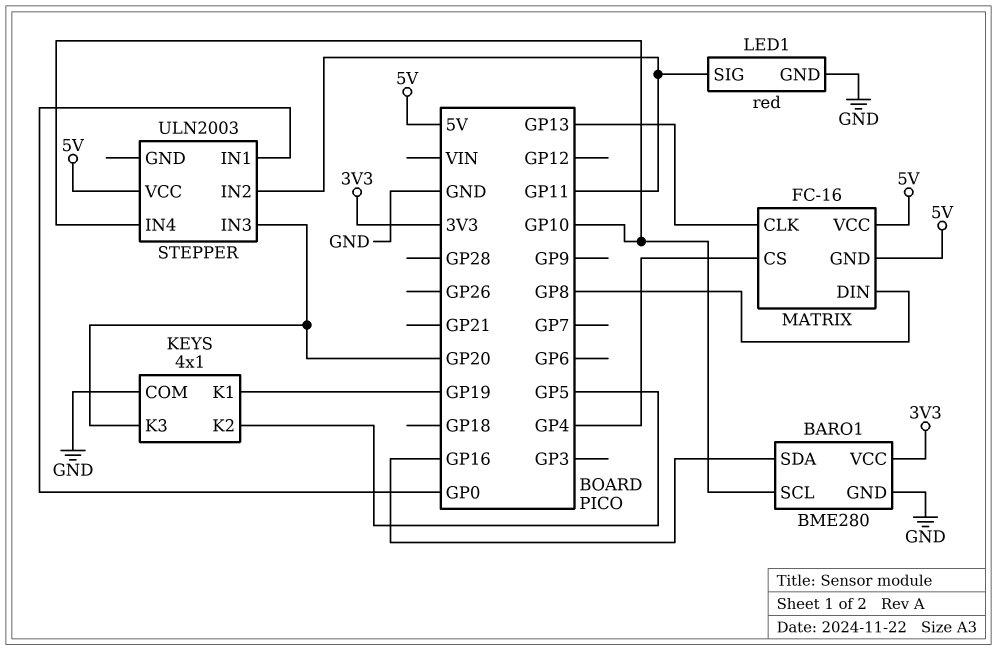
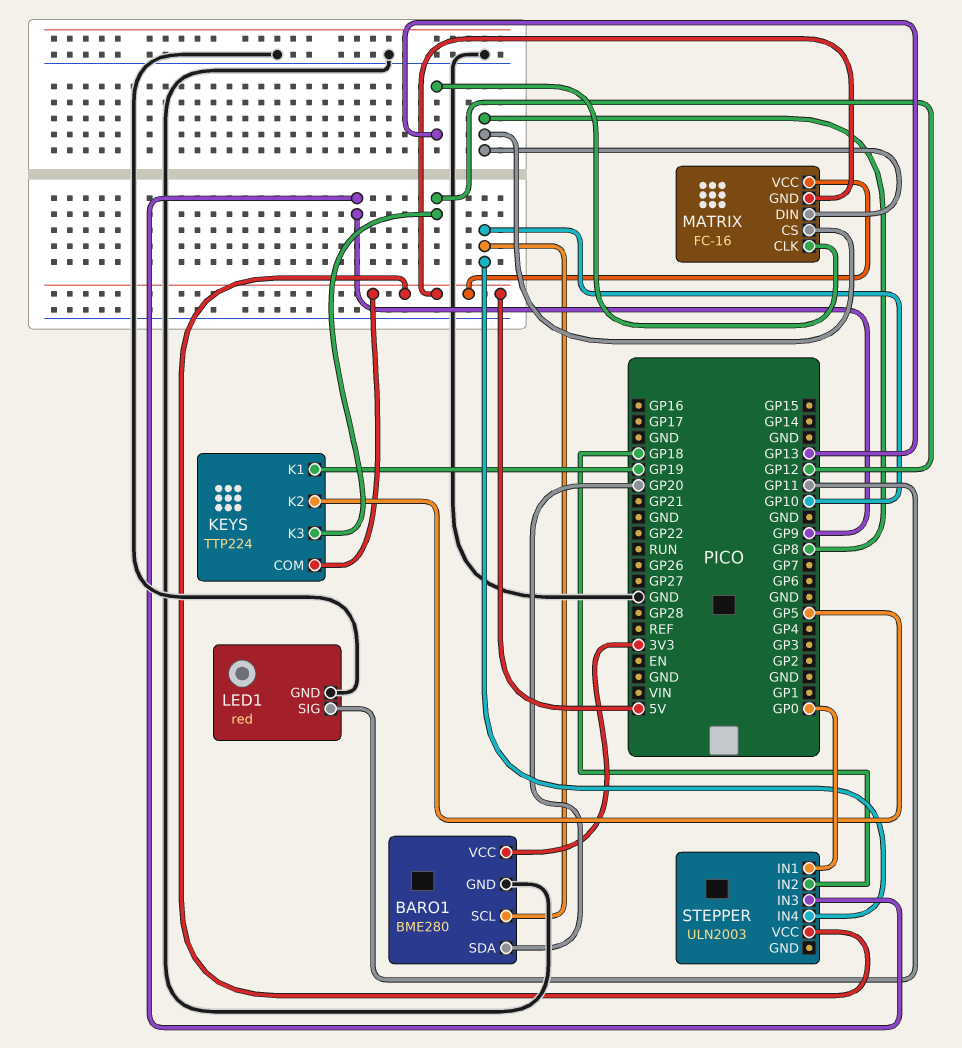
BARO1 pin SDA: GP16 -> GP20
KEYS: 4x1 -> TTP224
KEYS pin COM: GND -> 5V
KEYS pin K3: GP20 -> GP12
MATRIX pin CS: GP4 -> GP8
STEPPER pin IN2: GP11 -> GP18
STEPPER pin IN3: GP20 -> GP9

